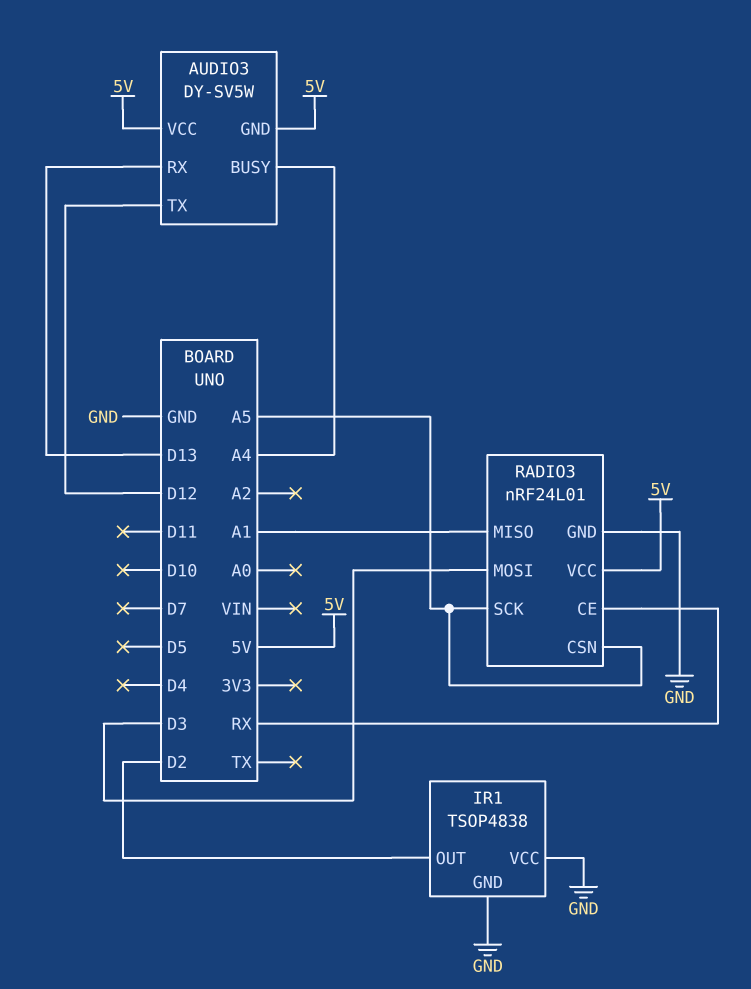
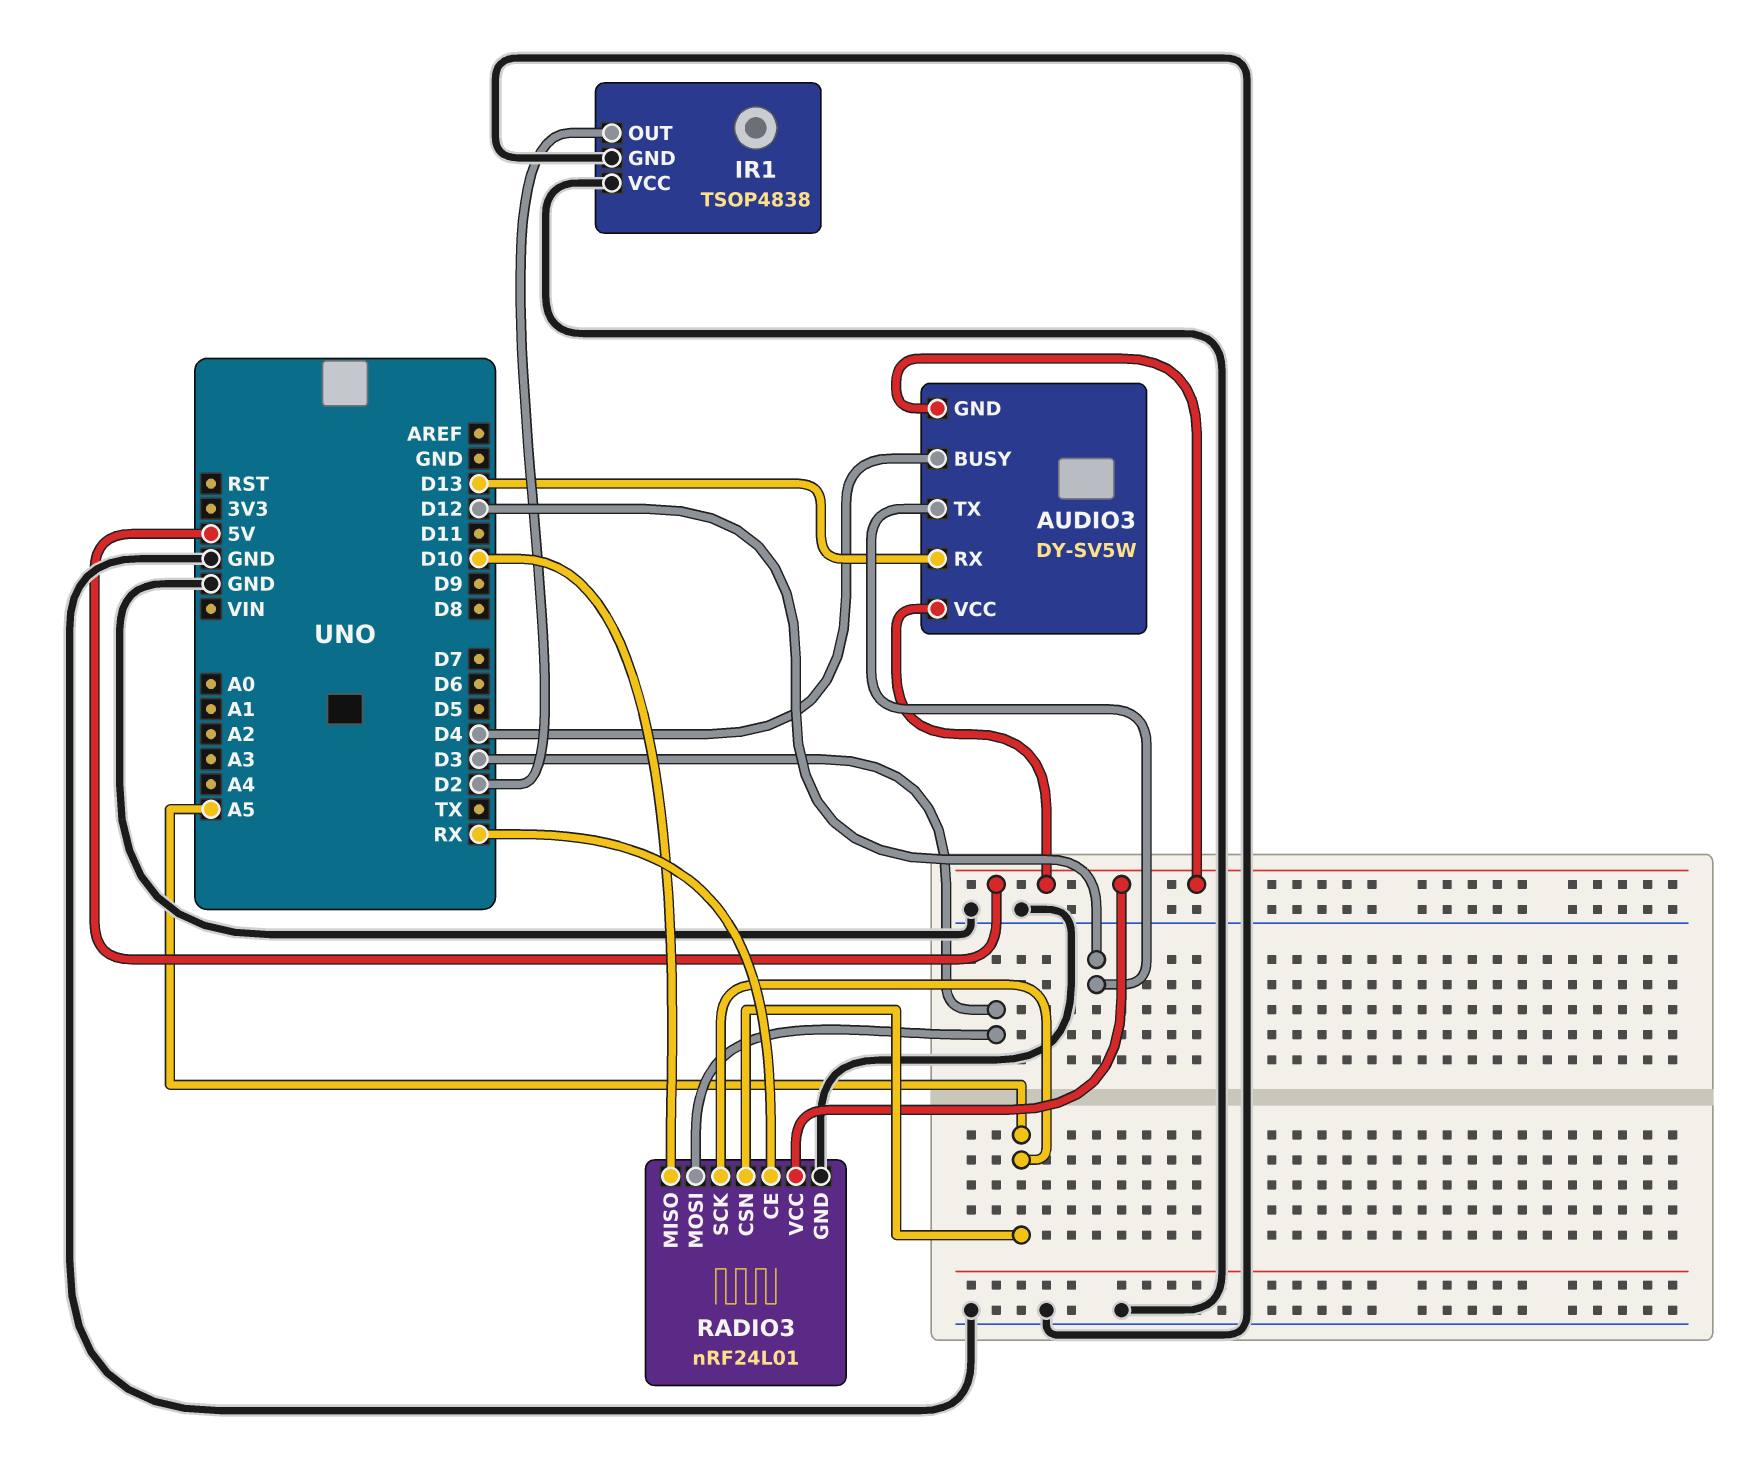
AUDIO3 pin BUSY: A4 -> D4
RADIO3 pin MISO: A1 -> D10

